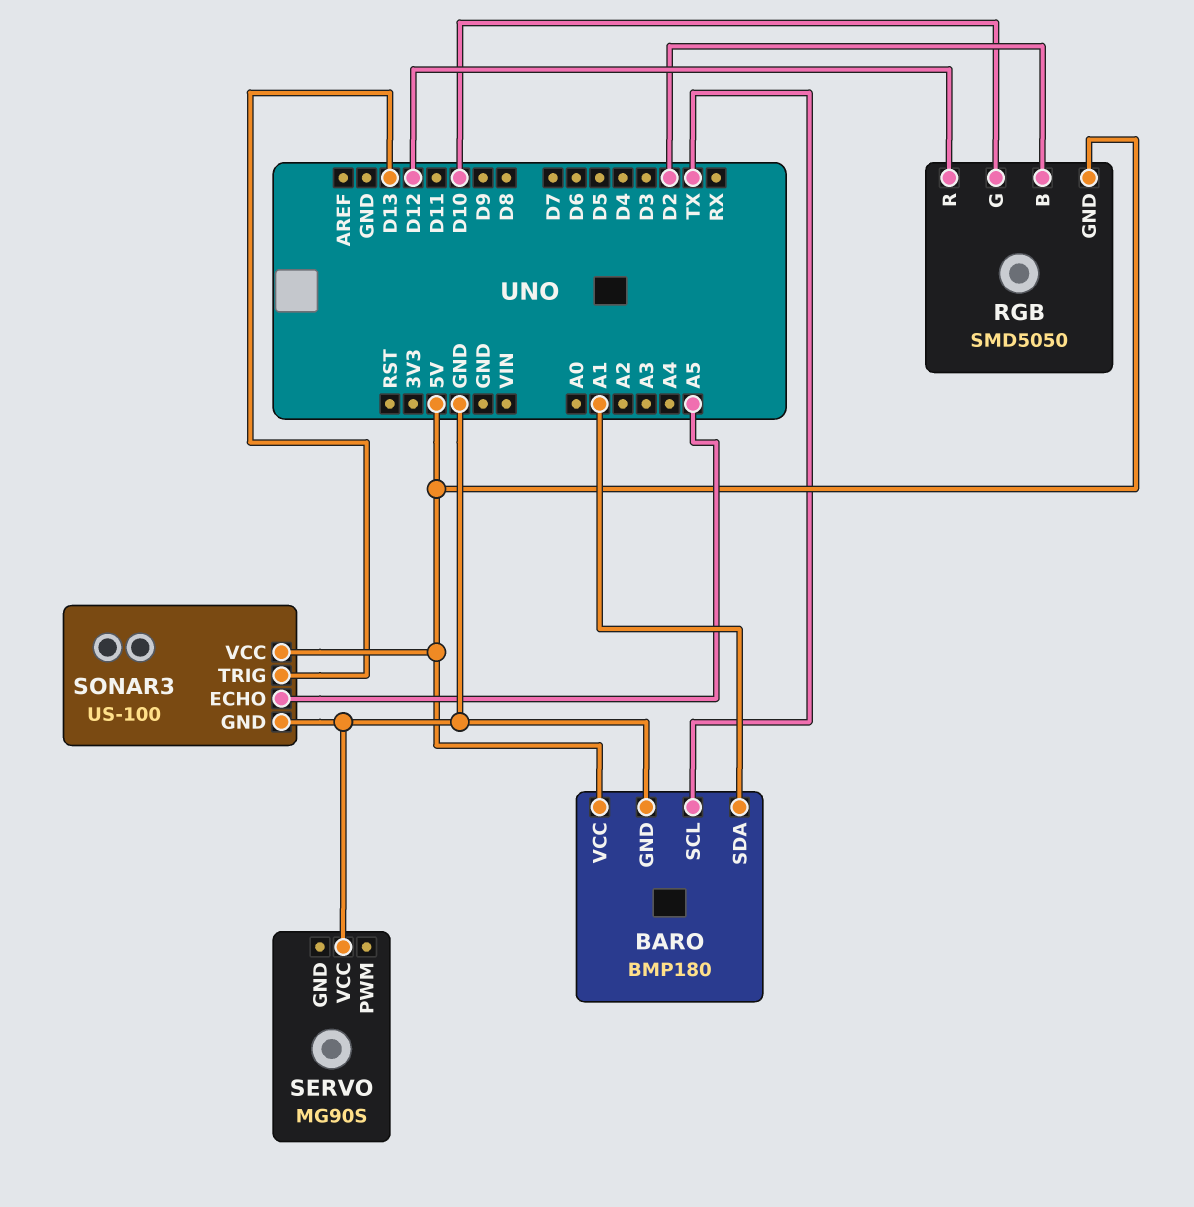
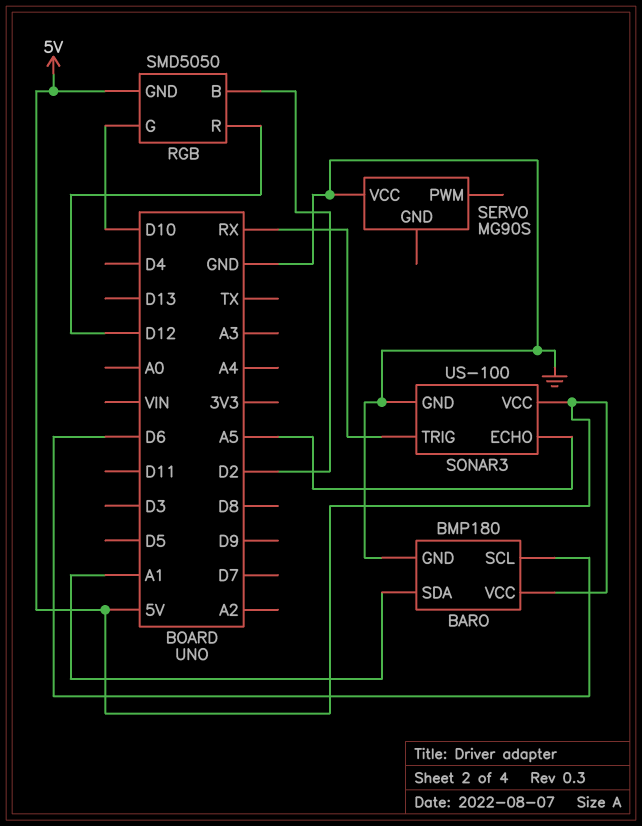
BARO pin SCL: TX -> D6
SONAR3 pin TRIG: D13 -> RX

